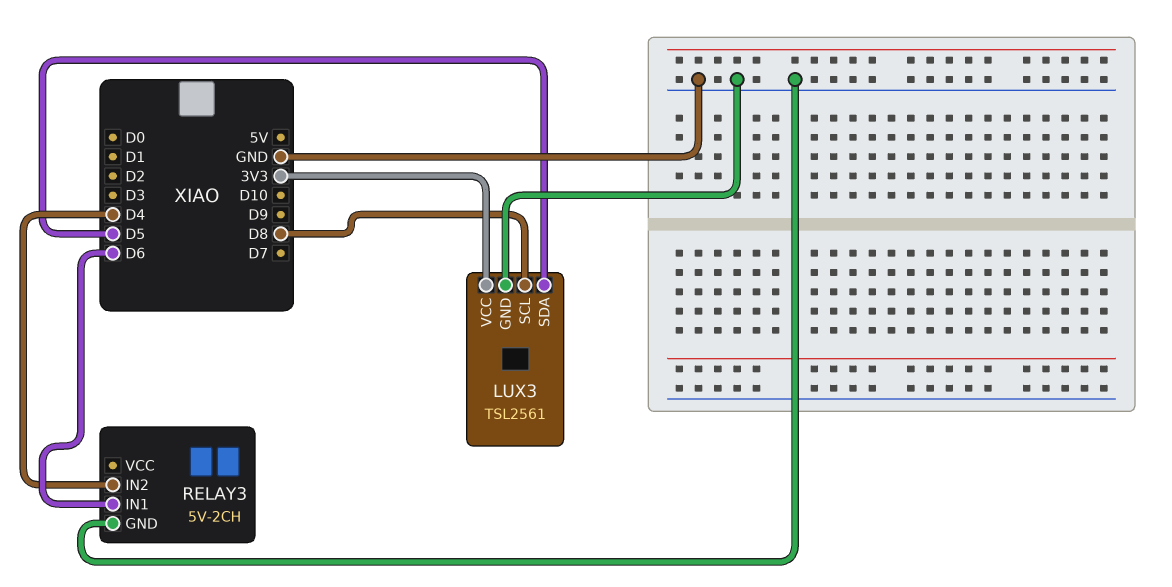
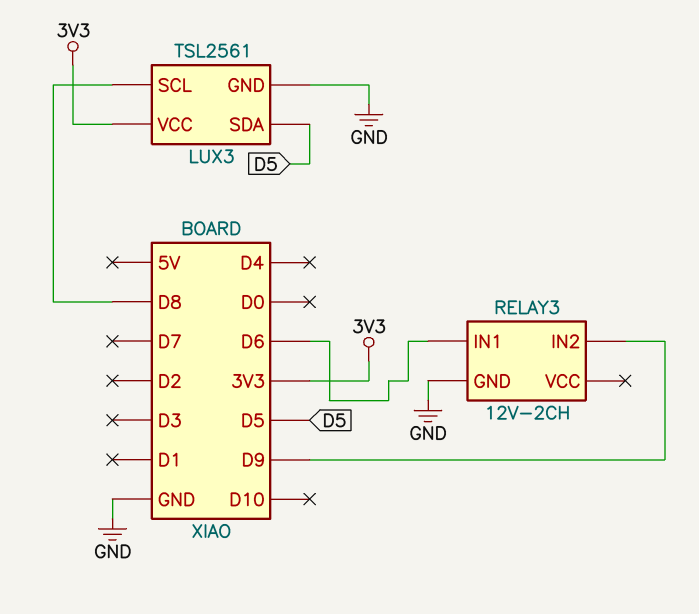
RELAY3: 5V-2CH -> 12V-2CH
RELAY3 pin IN2: D4 -> D9

